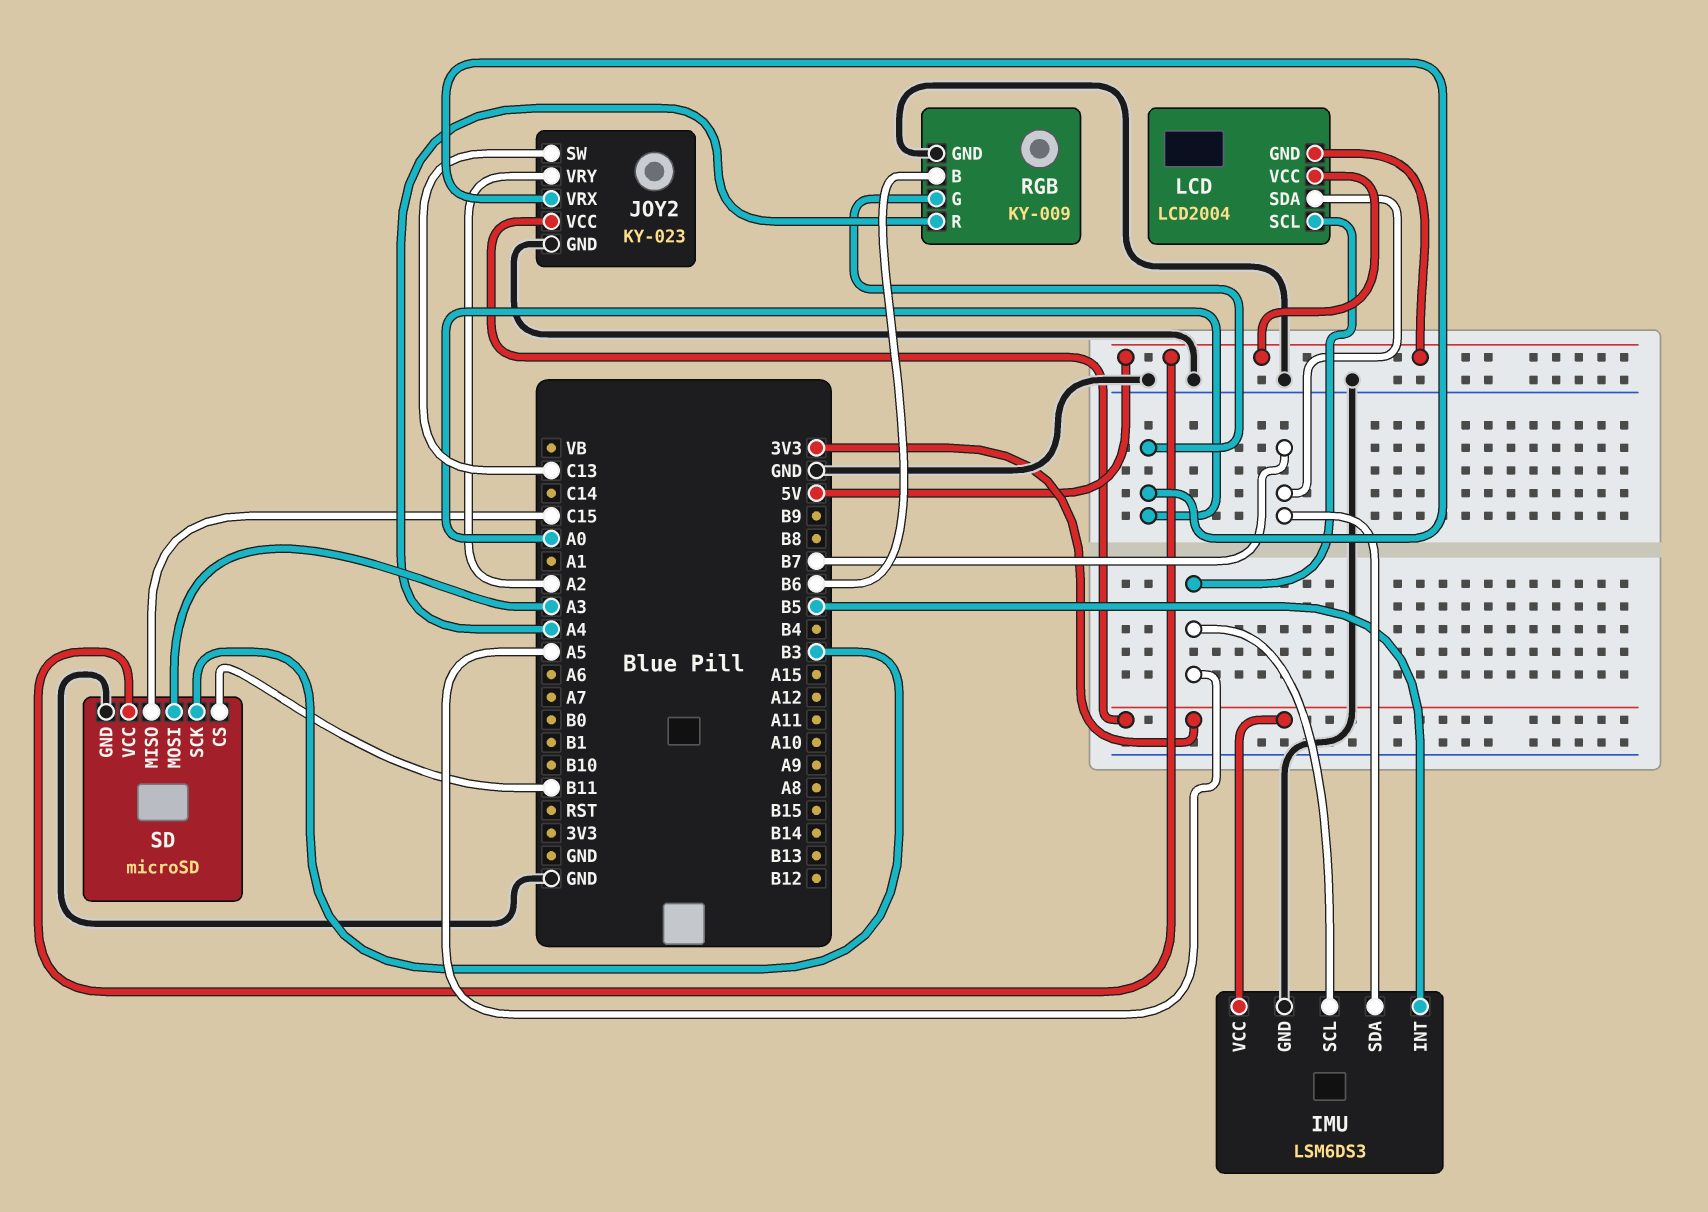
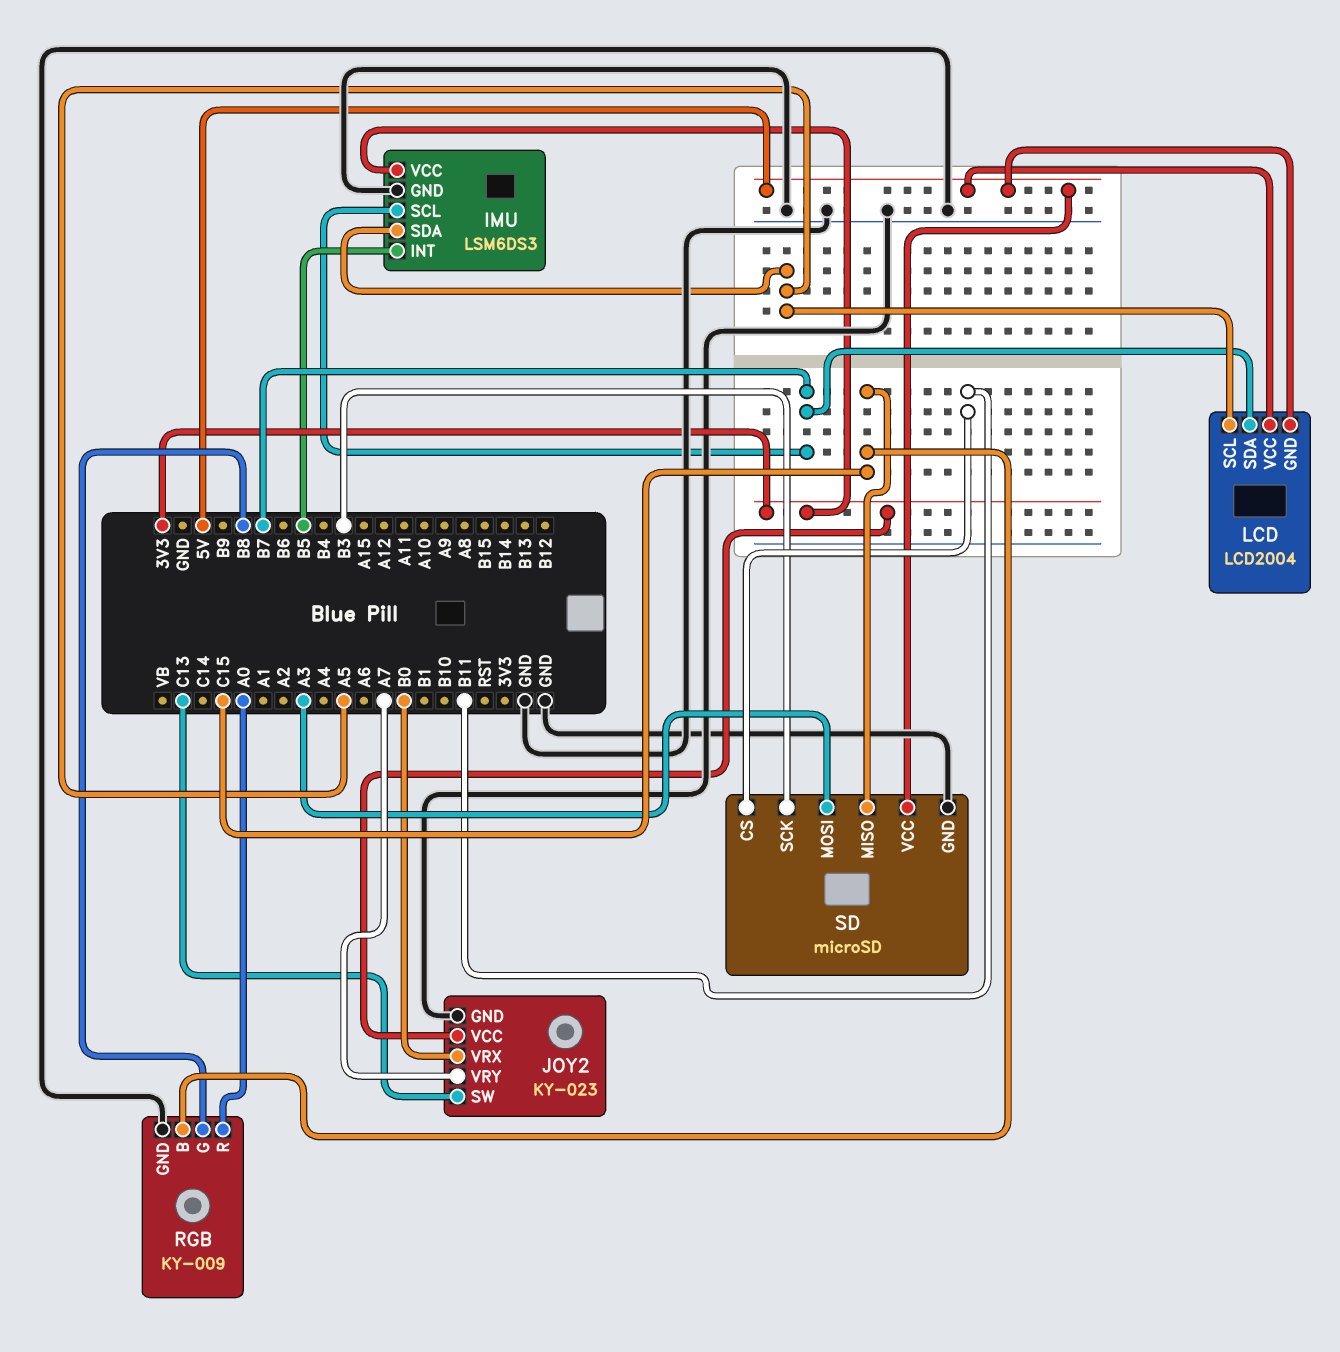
IMU pin SCL: A5 -> B7
IMU pin SDA: B7 -> A5
JOY2 pin VRX: A0 -> B0
JOY2 pin VRY: A2 -> A7
RGB pin B: B6 -> C15
RGB pin G: A0 -> B8
RGB pin R: A4 -> A0

